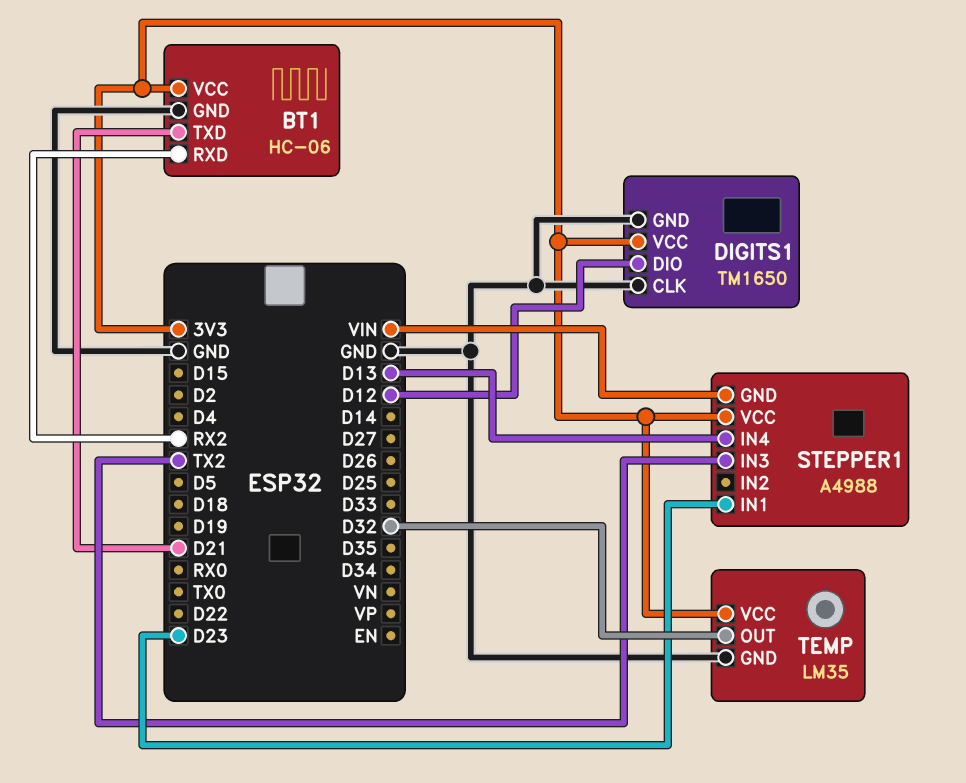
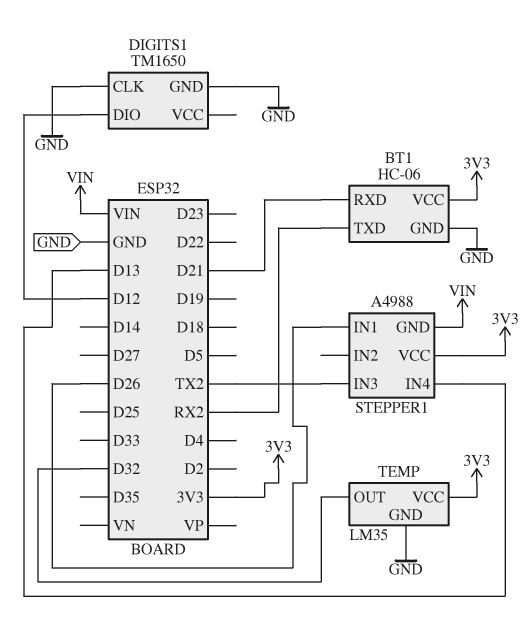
BT1 pin RXD: RX2 -> D21
BT1 pin TXD: D21 -> RX2
DIGITS1 pin VCC: 3V3 -> none
STEPPER1 pin IN1: D23 -> D26

